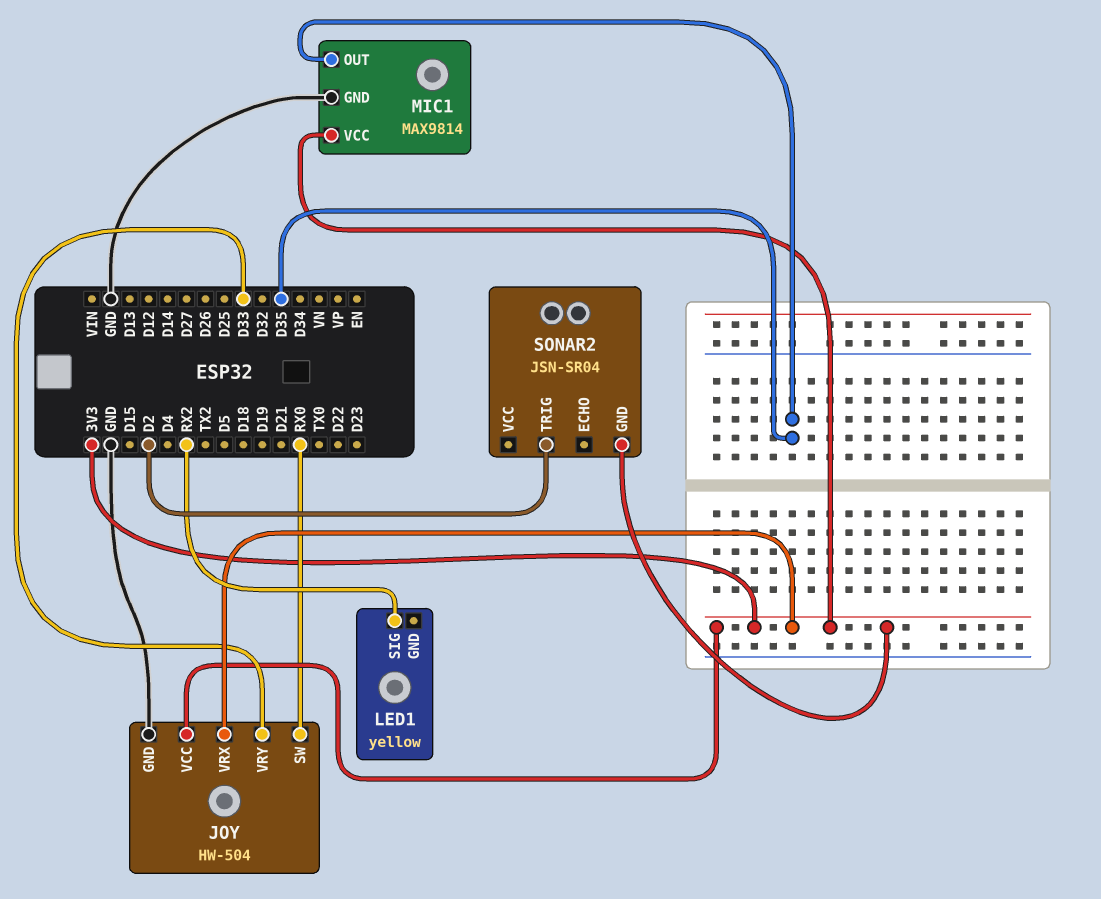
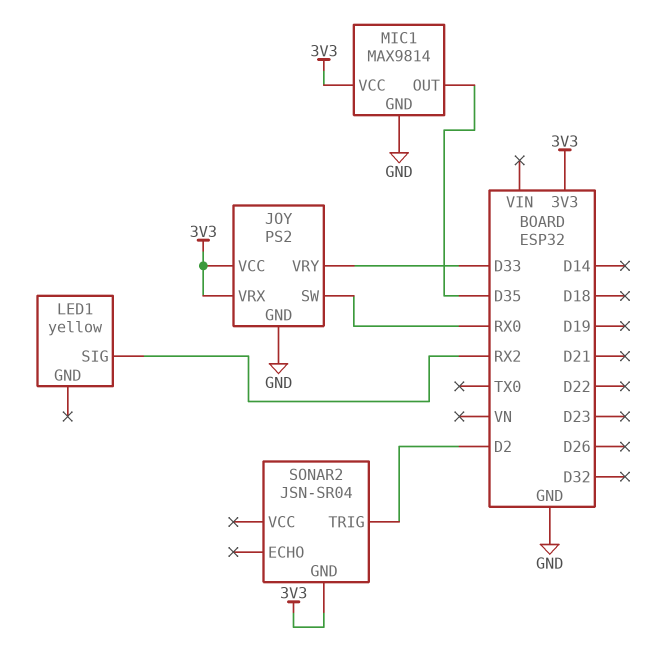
JOY: HW-504 -> PS2

